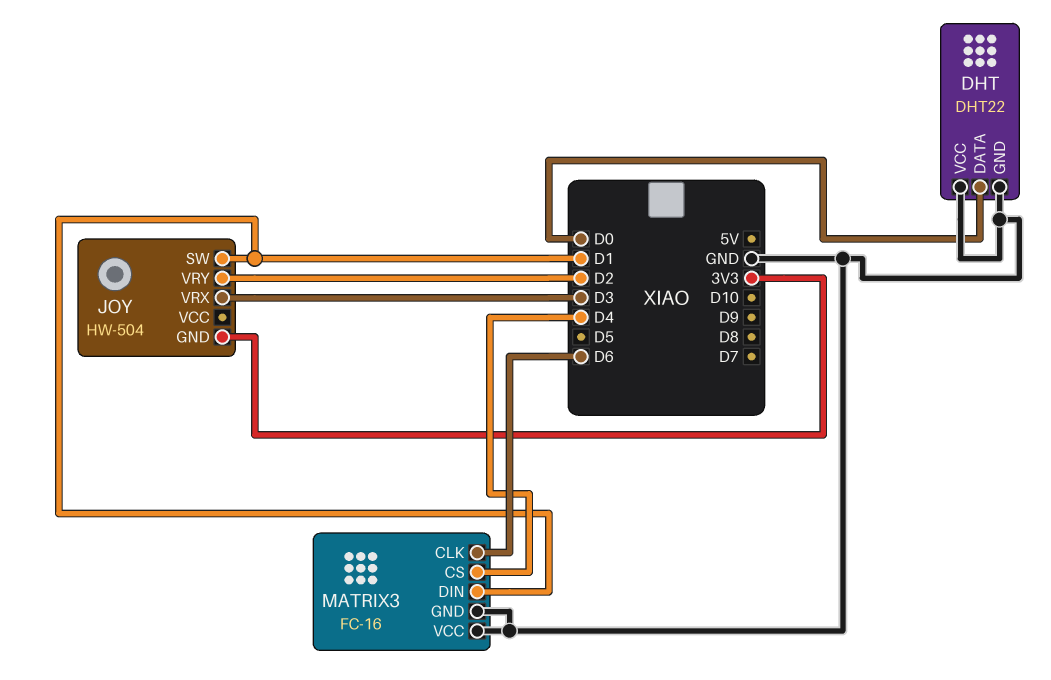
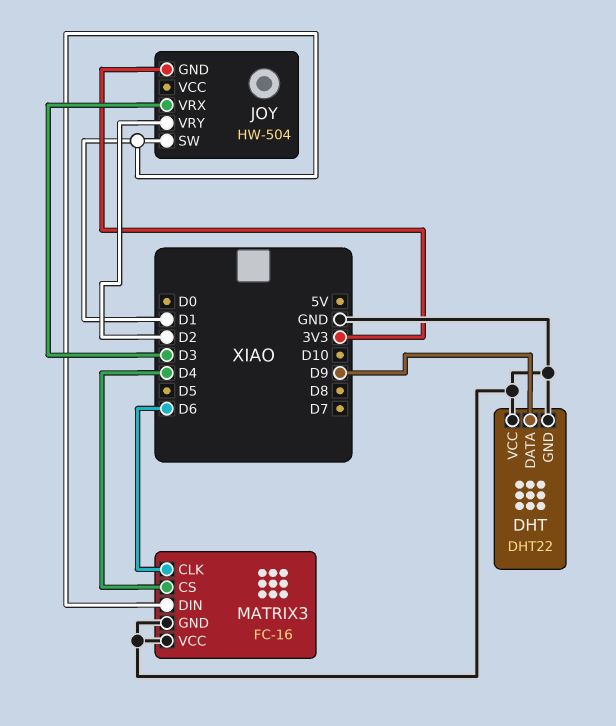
DHT pin DATA: D0 -> D9

